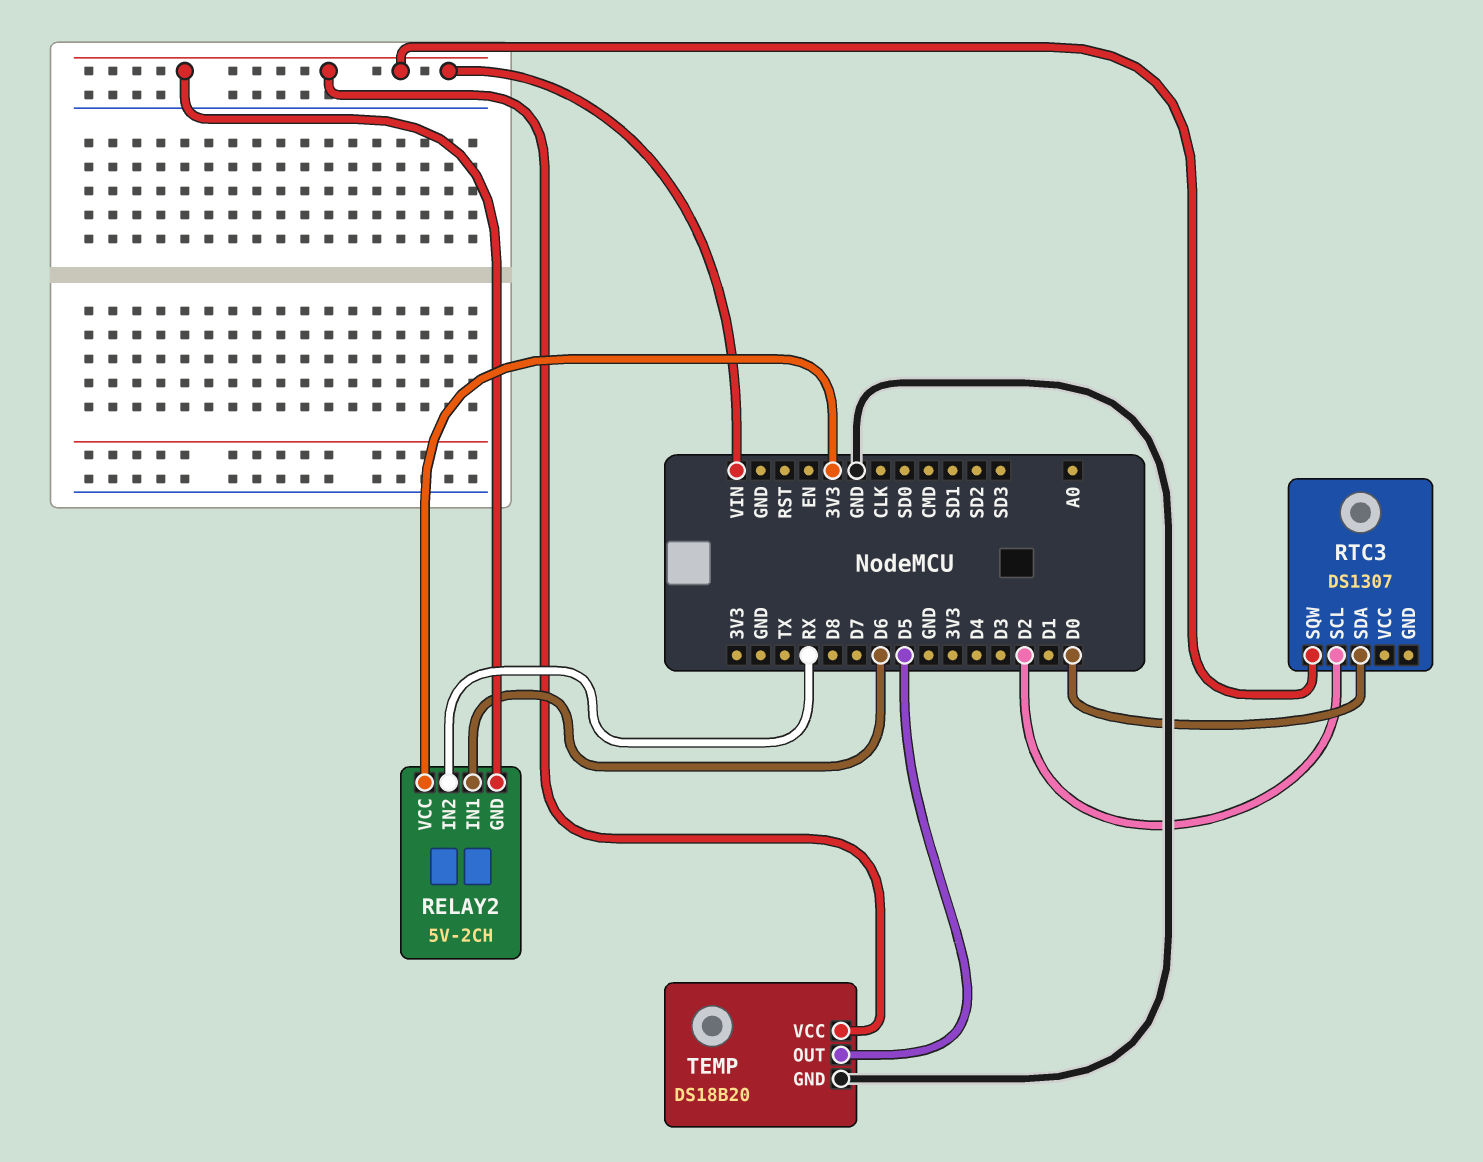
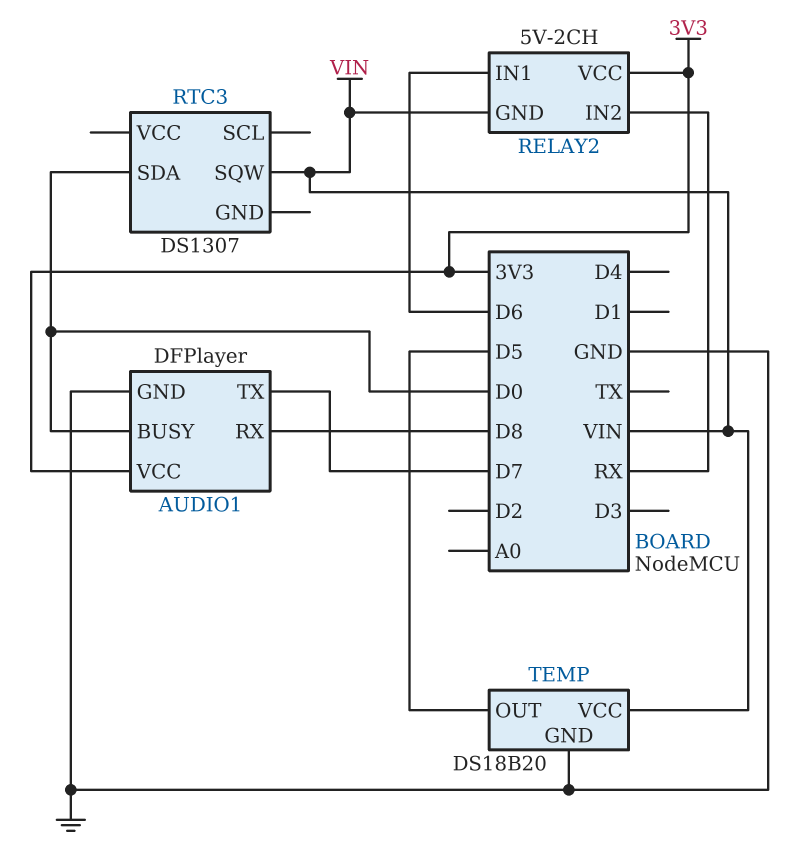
AUDIO1: none -> DFPlayer
AUDIO1 pin BUSY: none -> D0
AUDIO1 pin GND: none -> GND
AUDIO1 pin RX: none -> D8
AUDIO1 pin TX: none -> D7
AUDIO1 pin VCC: none -> 3V3
RTC3 pin SCL: D2 -> none

